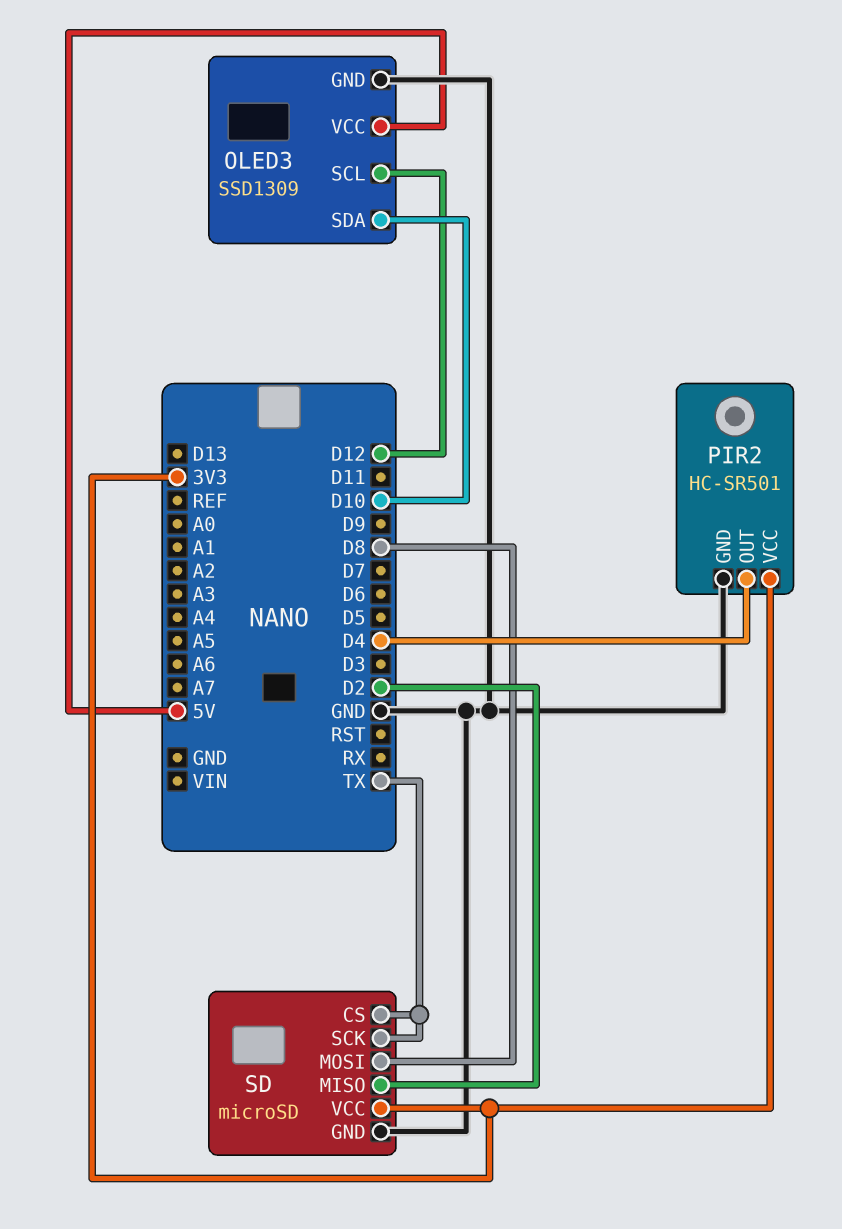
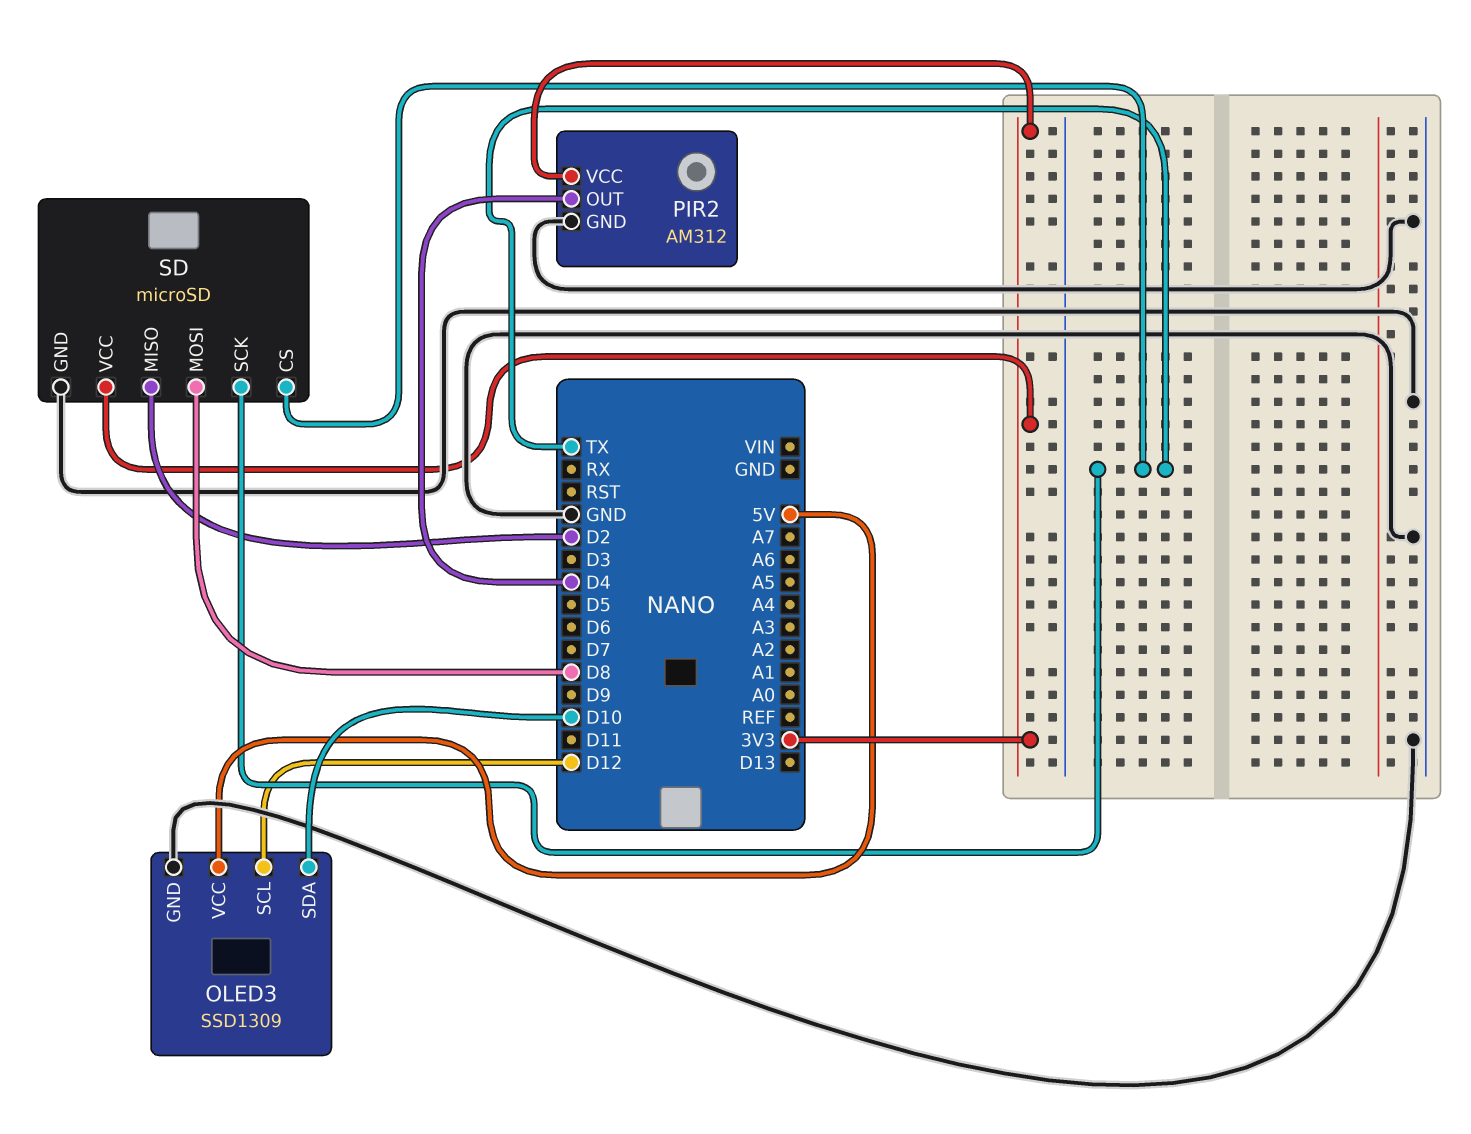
PIR2: HC-SR501 -> AM312

